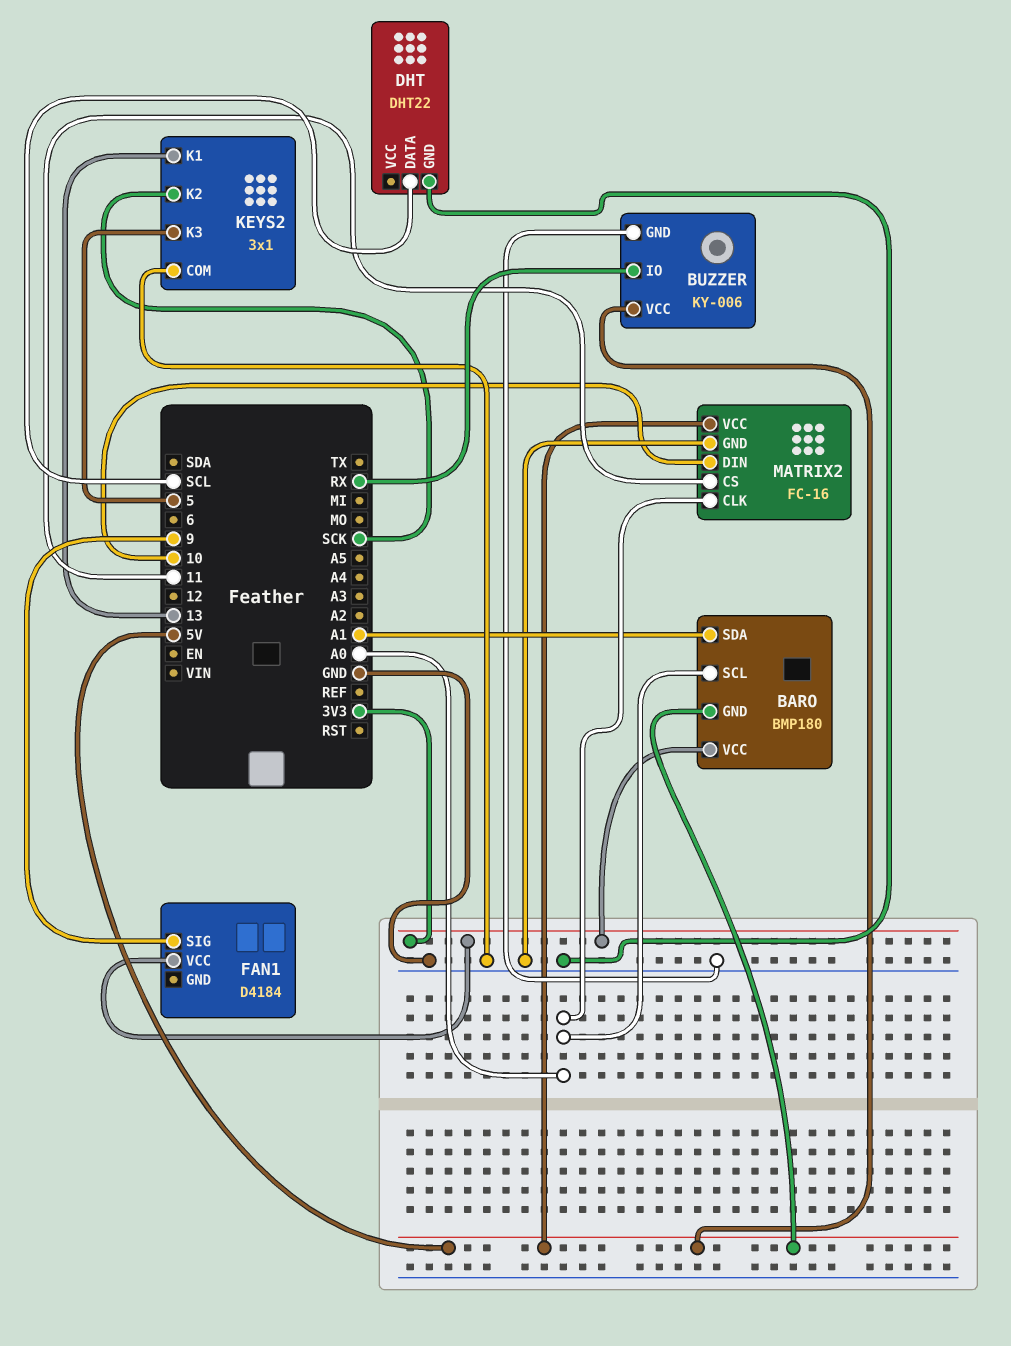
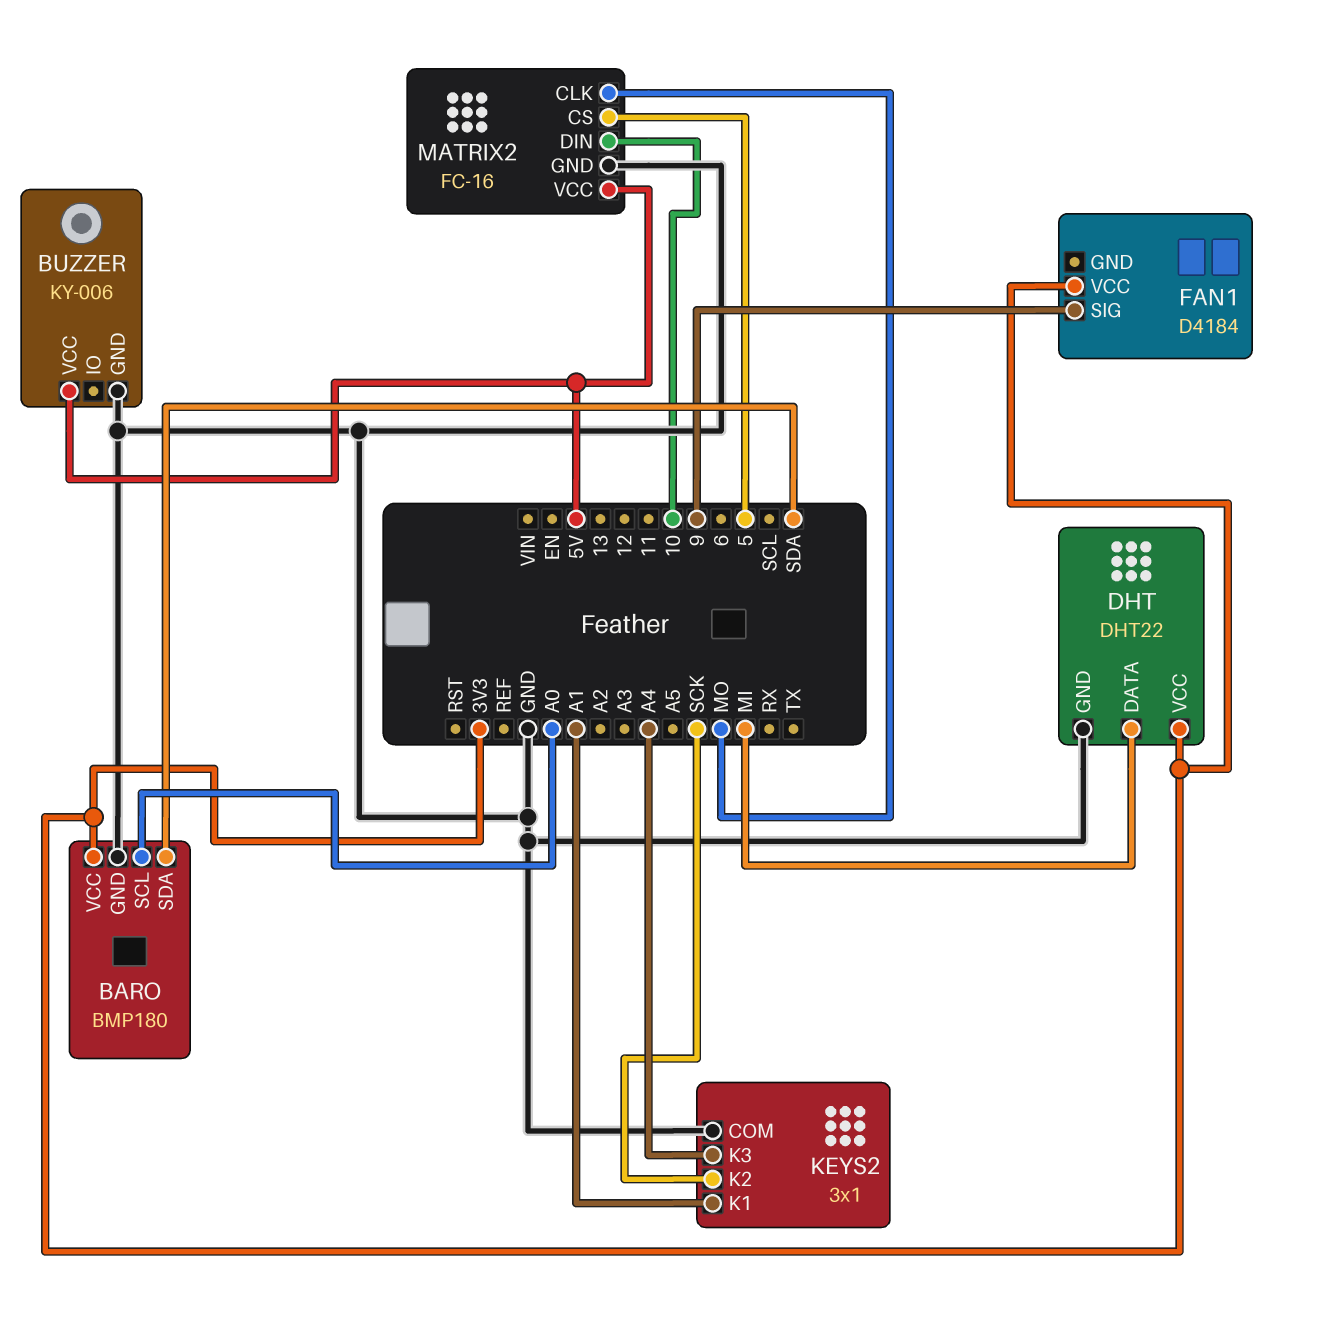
BARO pin GND: 5V -> GND
BARO pin SDA: A1 -> SDA
BUZZER pin IO: RX -> none
DHT pin DATA: SCL -> MI
DHT pin VCC: none -> 3V3
KEYS2 pin K1: 13 -> A1
KEYS2 pin K3: 5 -> A4
MATRIX2 pin CLK: A0 -> MO
MATRIX2 pin CS: 11 -> 5

